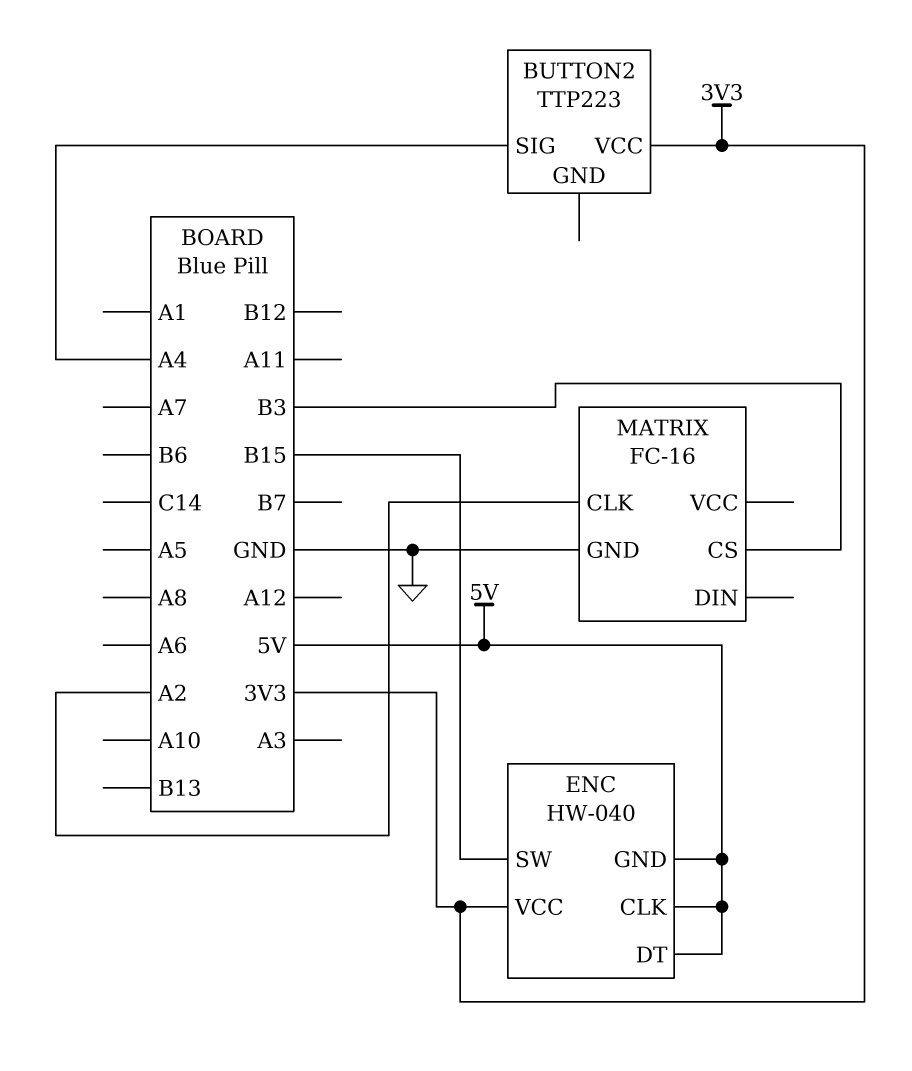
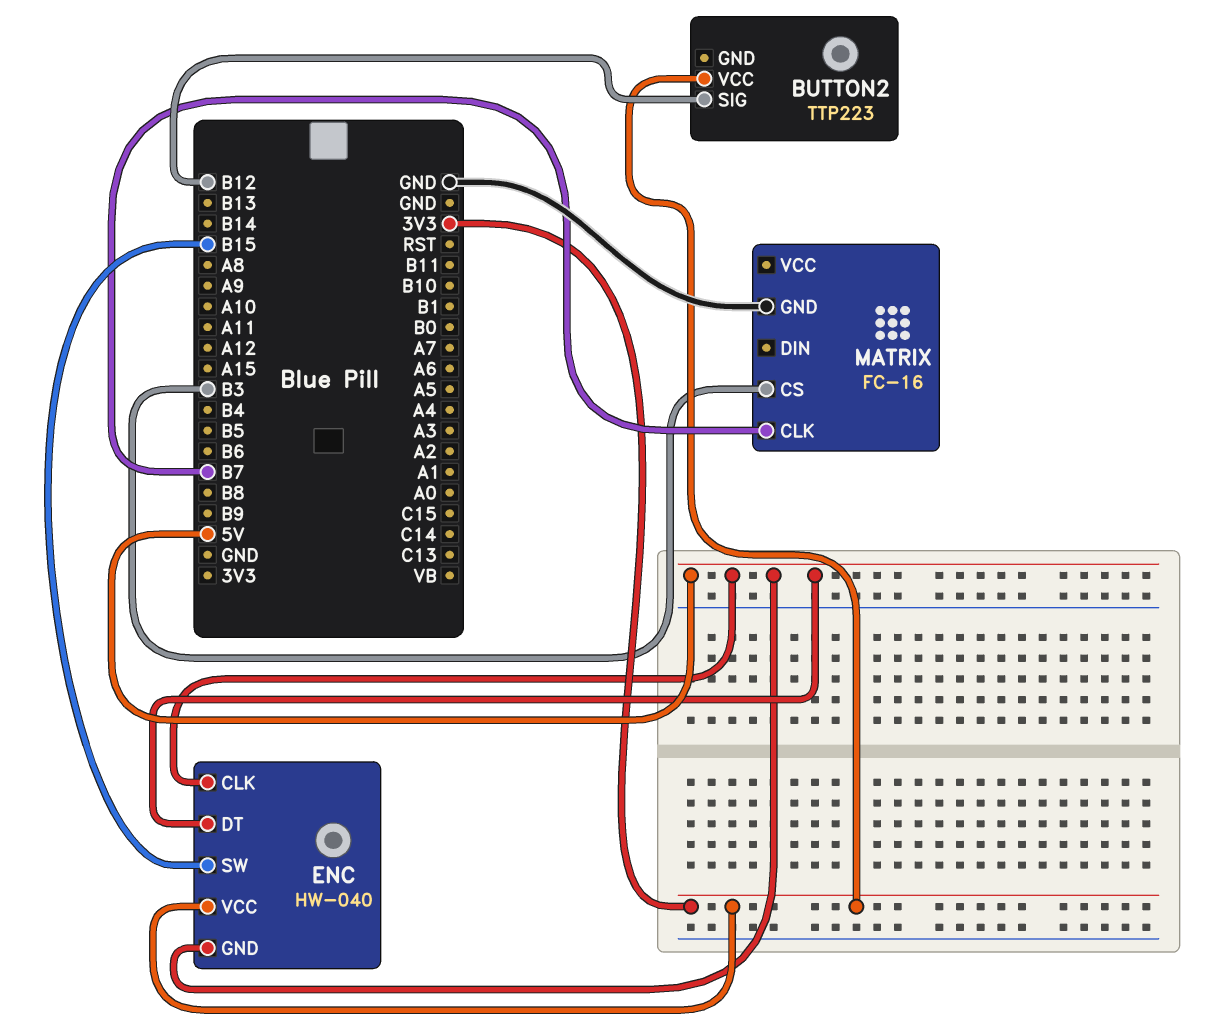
BUTTON2 pin SIG: A4 -> B12
MATRIX pin CLK: A2 -> B7

